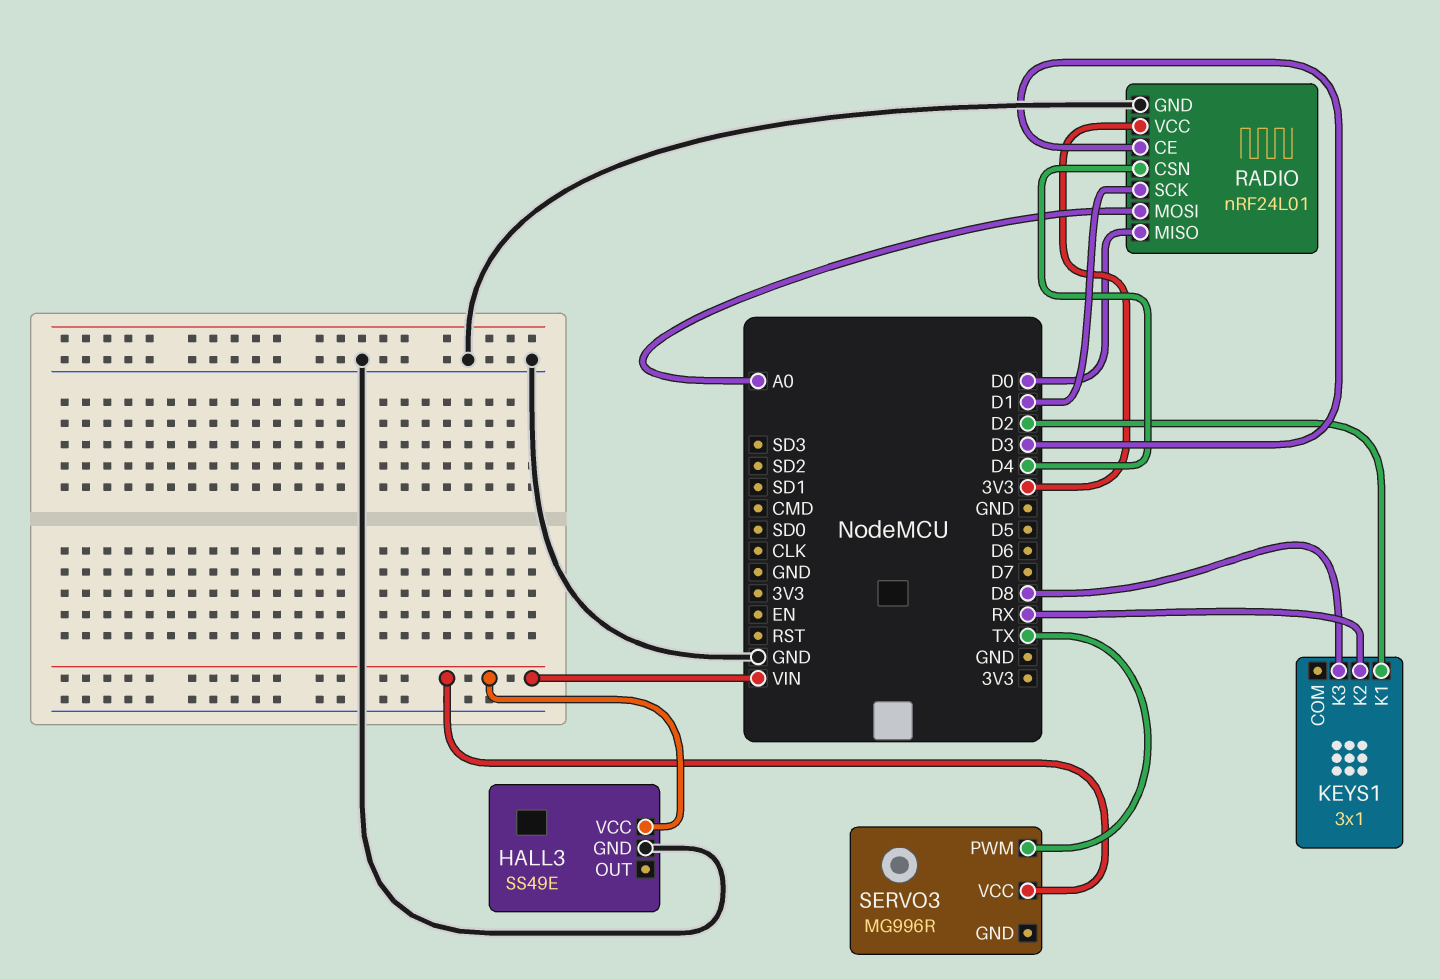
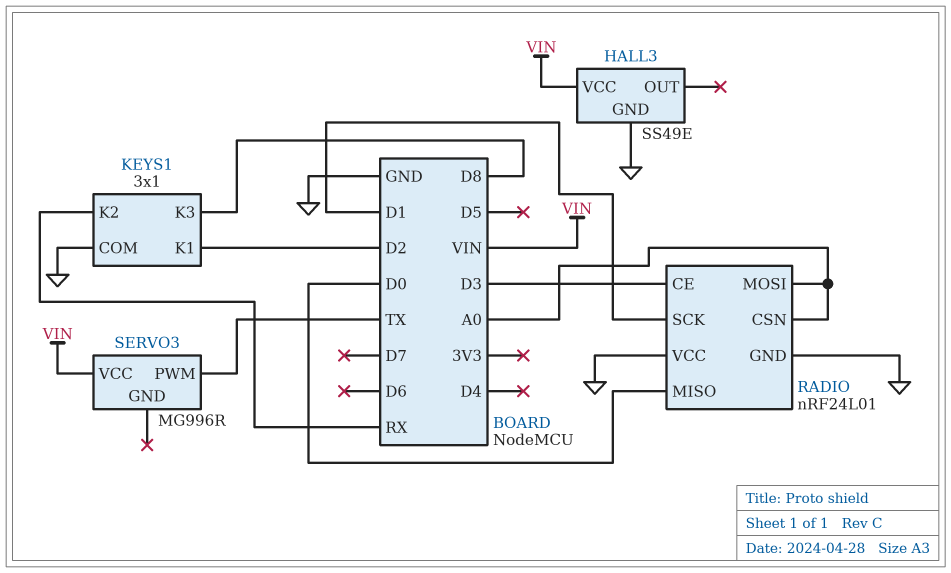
KEYS1 pin COM: none -> GND
RADIO pin CSN: D4 -> A0
RADIO pin VCC: 3V3 -> GND

